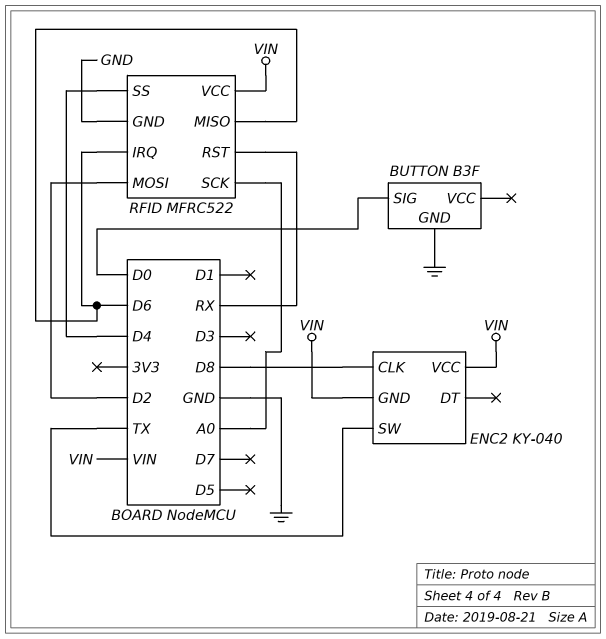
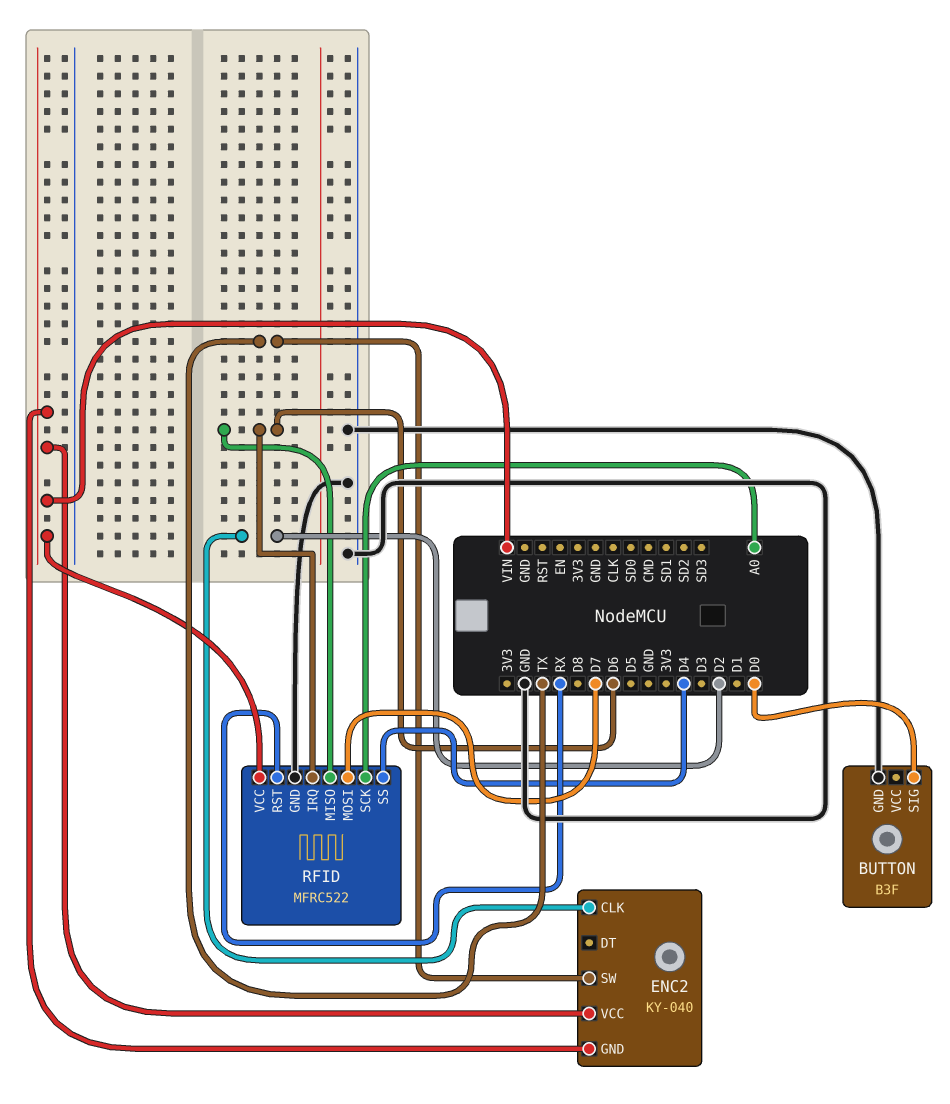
ENC2 pin CLK: D8 -> D2
RFID pin MOSI: D2 -> D7

